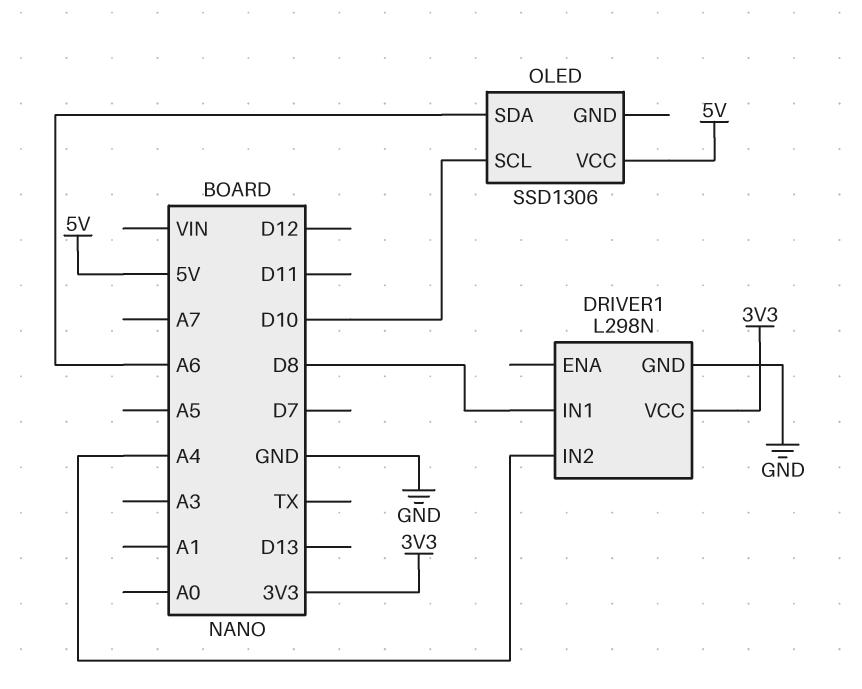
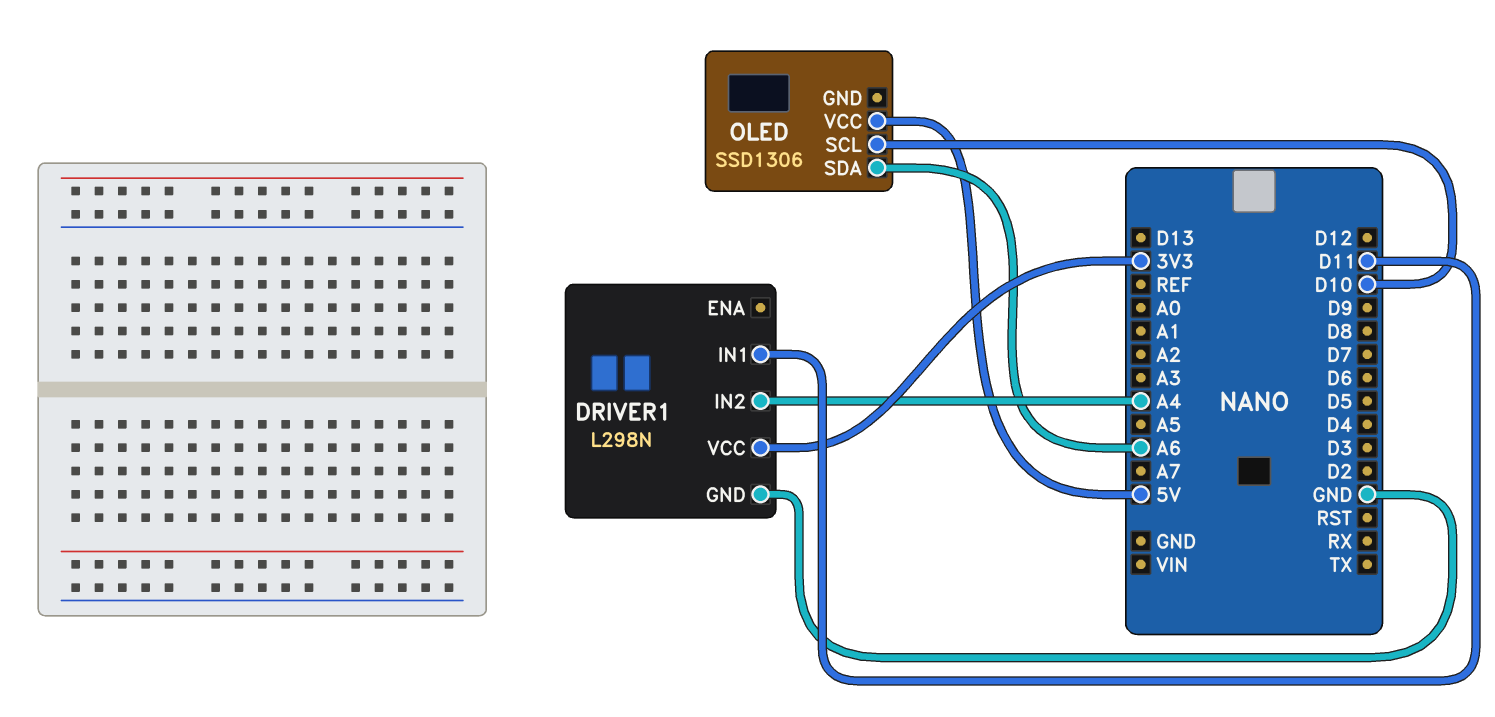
DRIVER1 pin IN1: D8 -> D11

